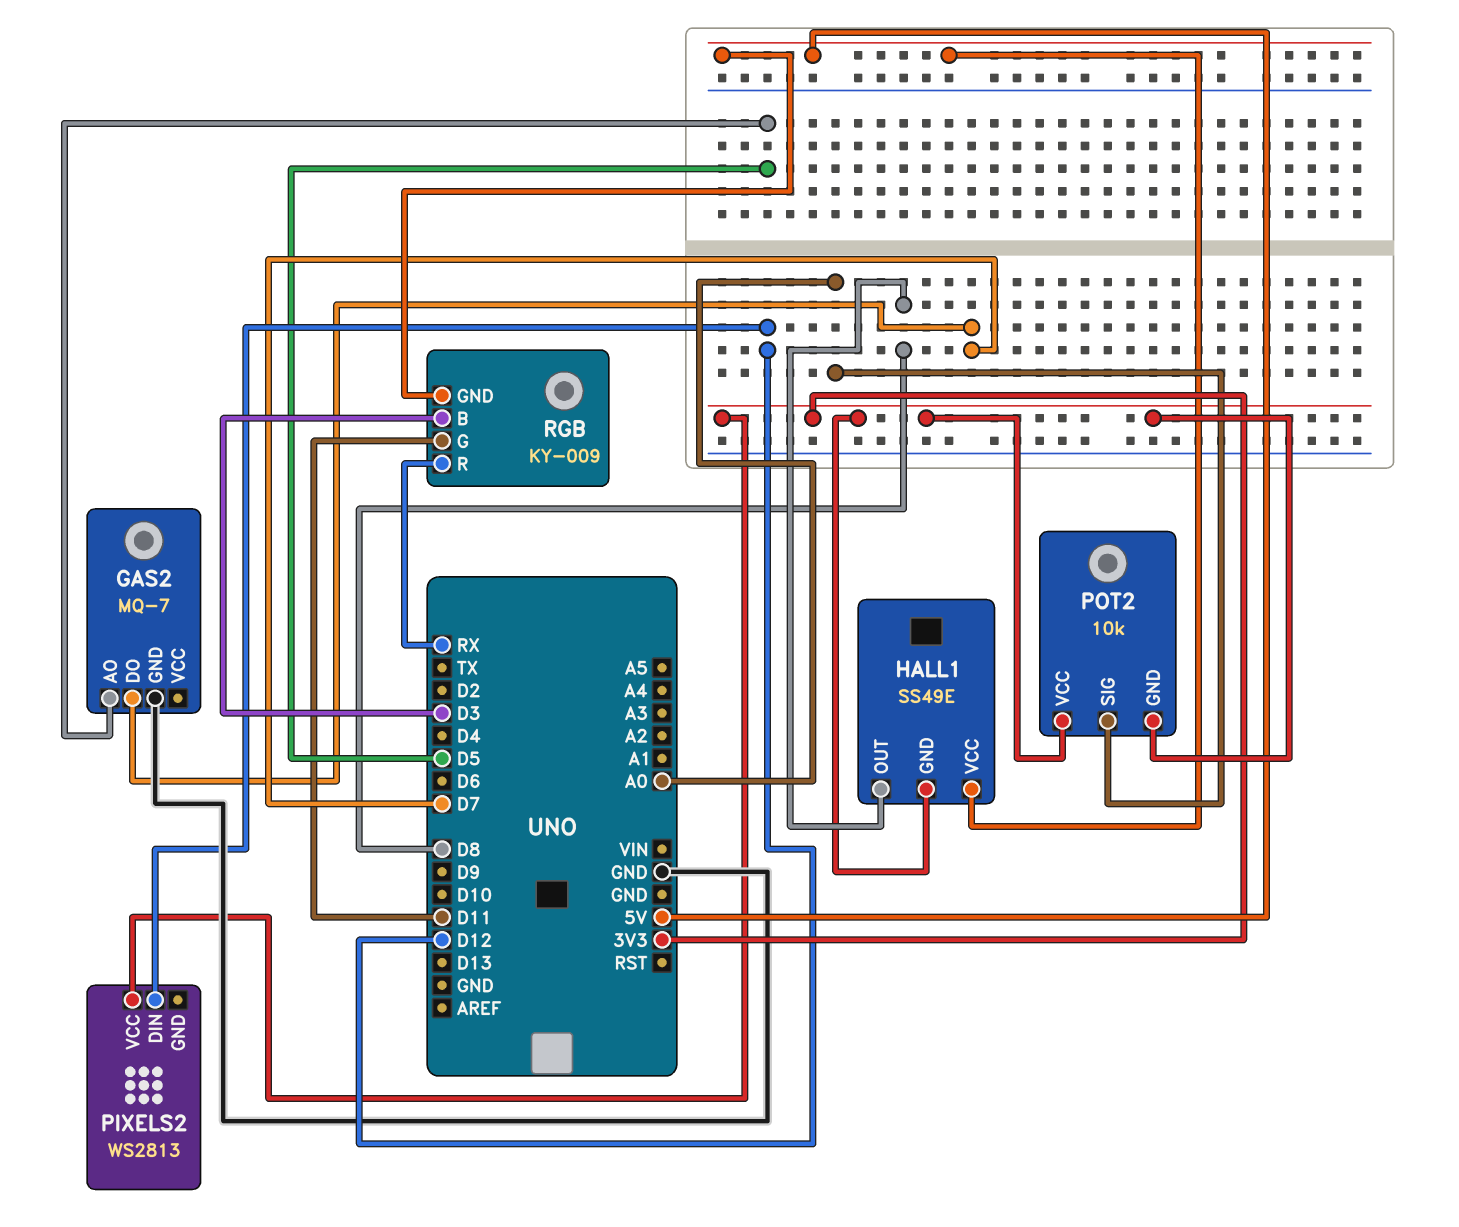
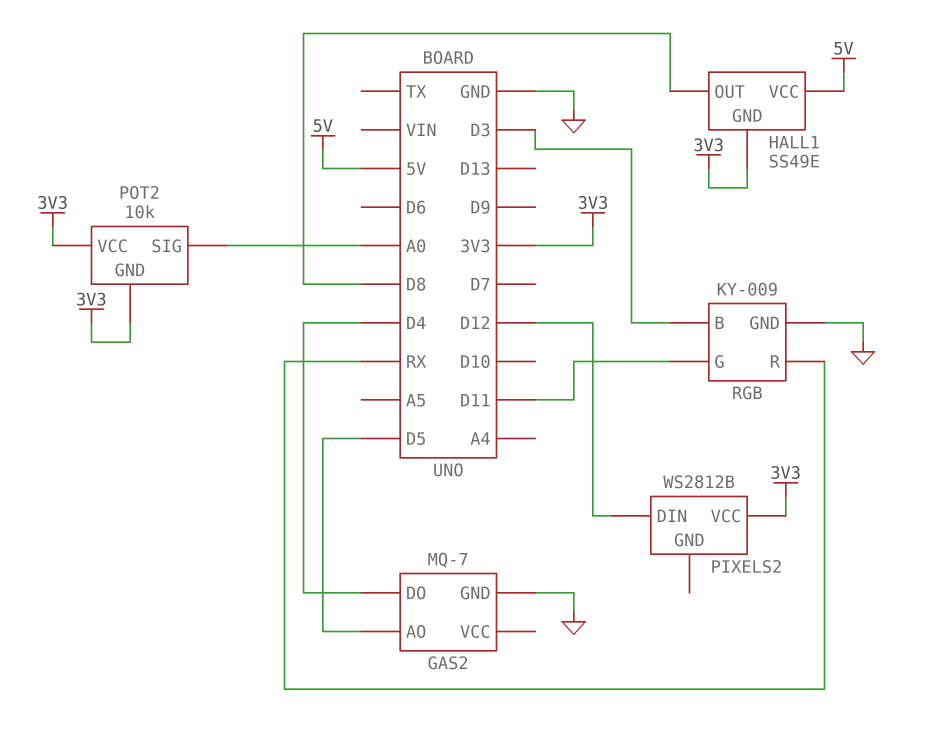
GAS2 pin DO: D7 -> D4
PIXELS2: WS2813 -> WS2812B
RGB pin GND: 5V -> GND

